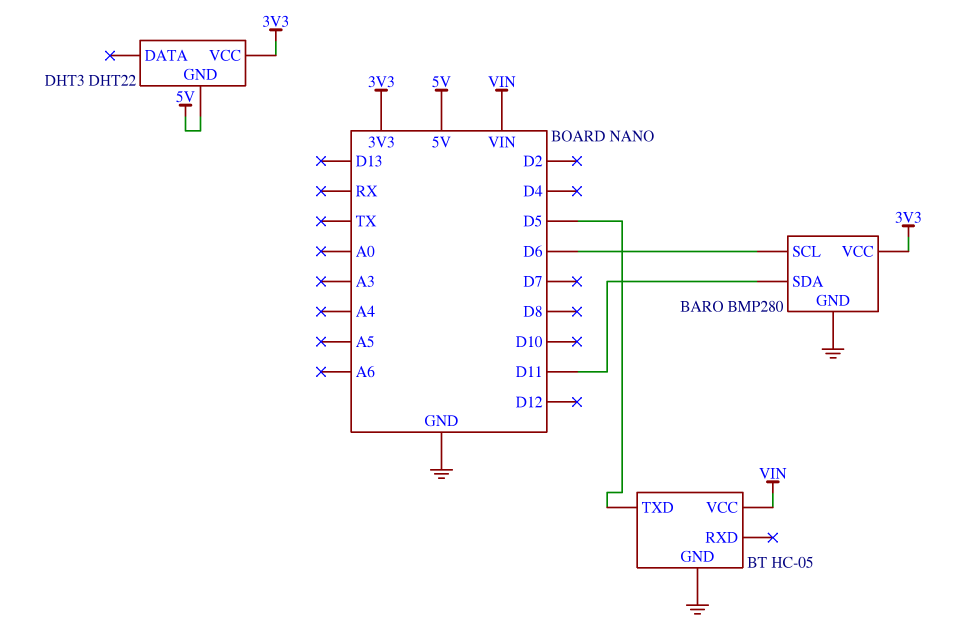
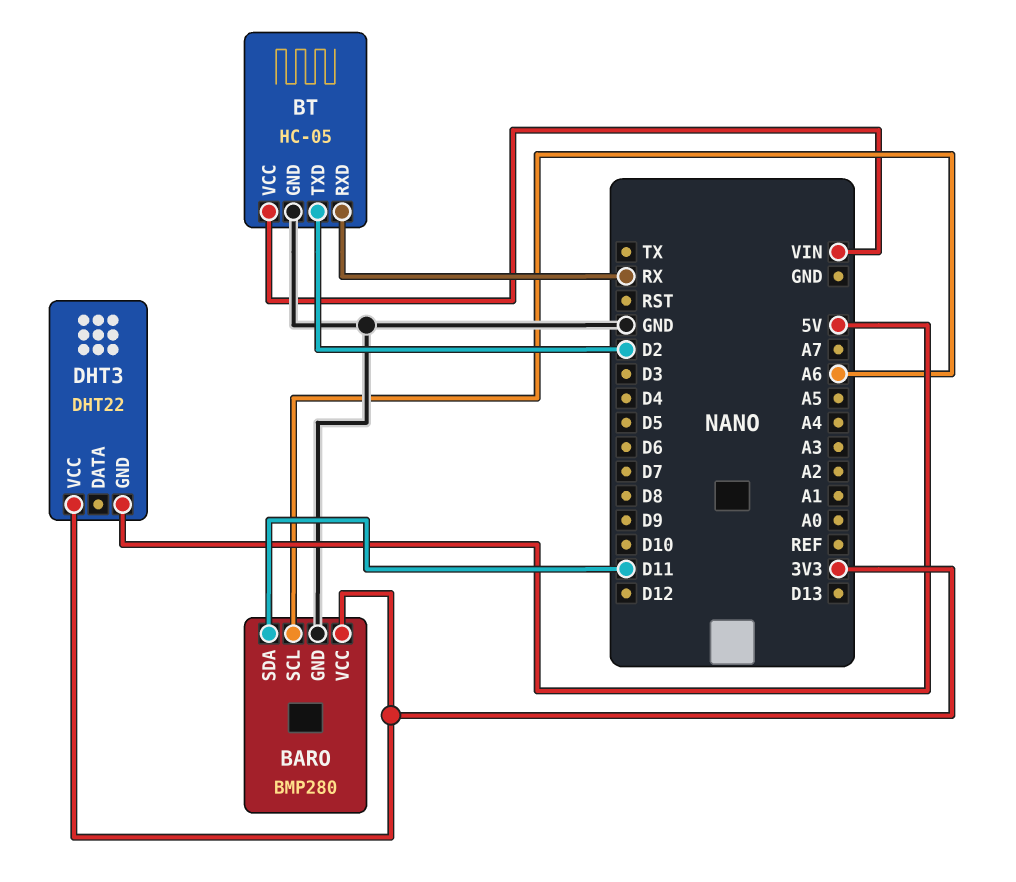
BARO pin SCL: D6 -> A6
BT pin RXD: none -> RX
BT pin TXD: D5 -> D2

